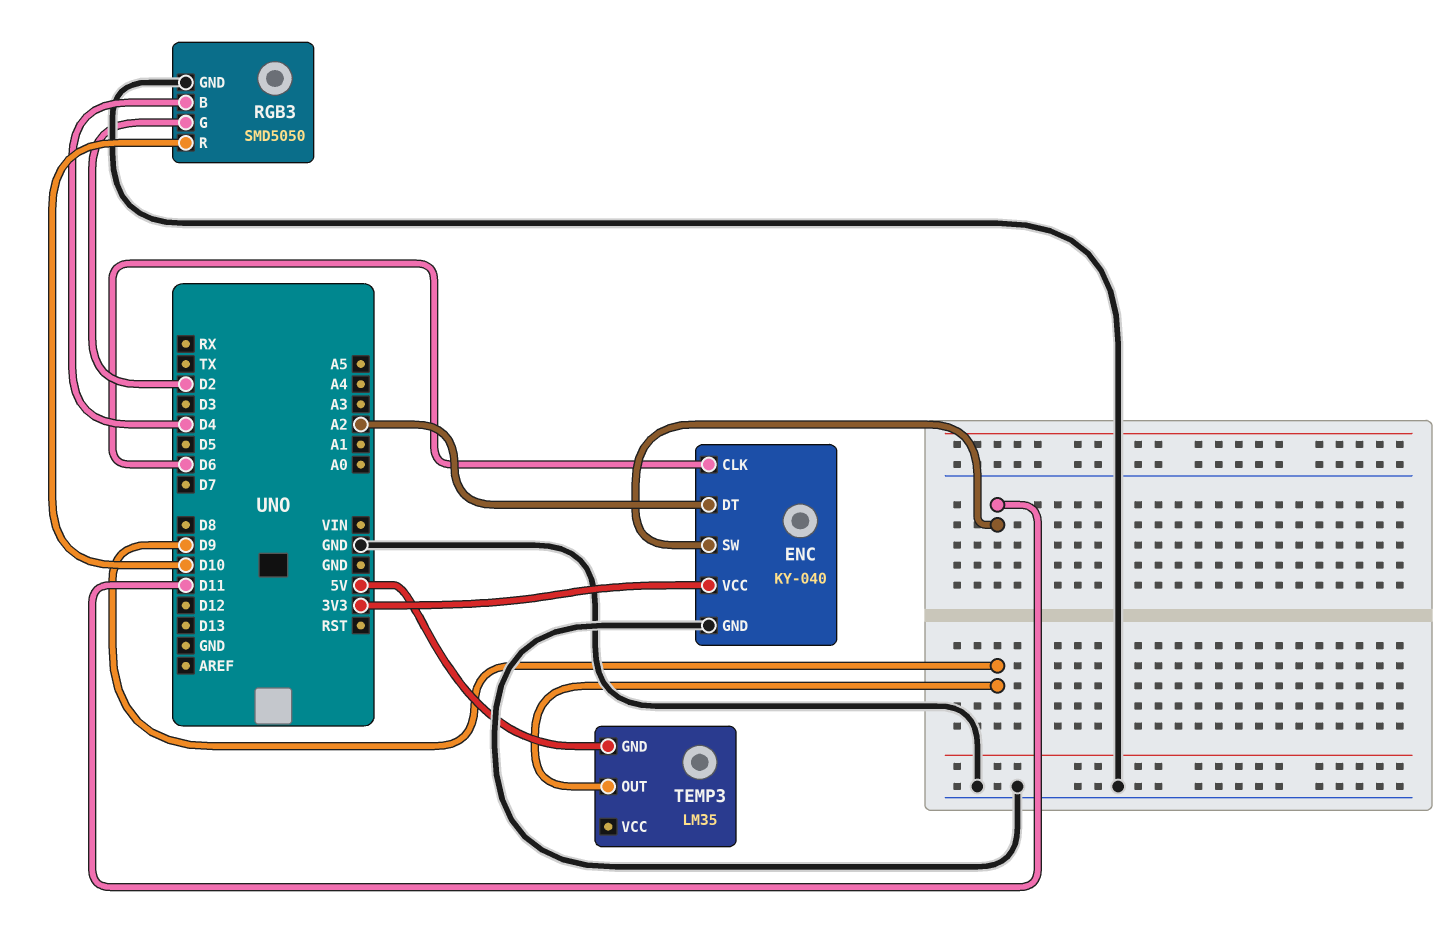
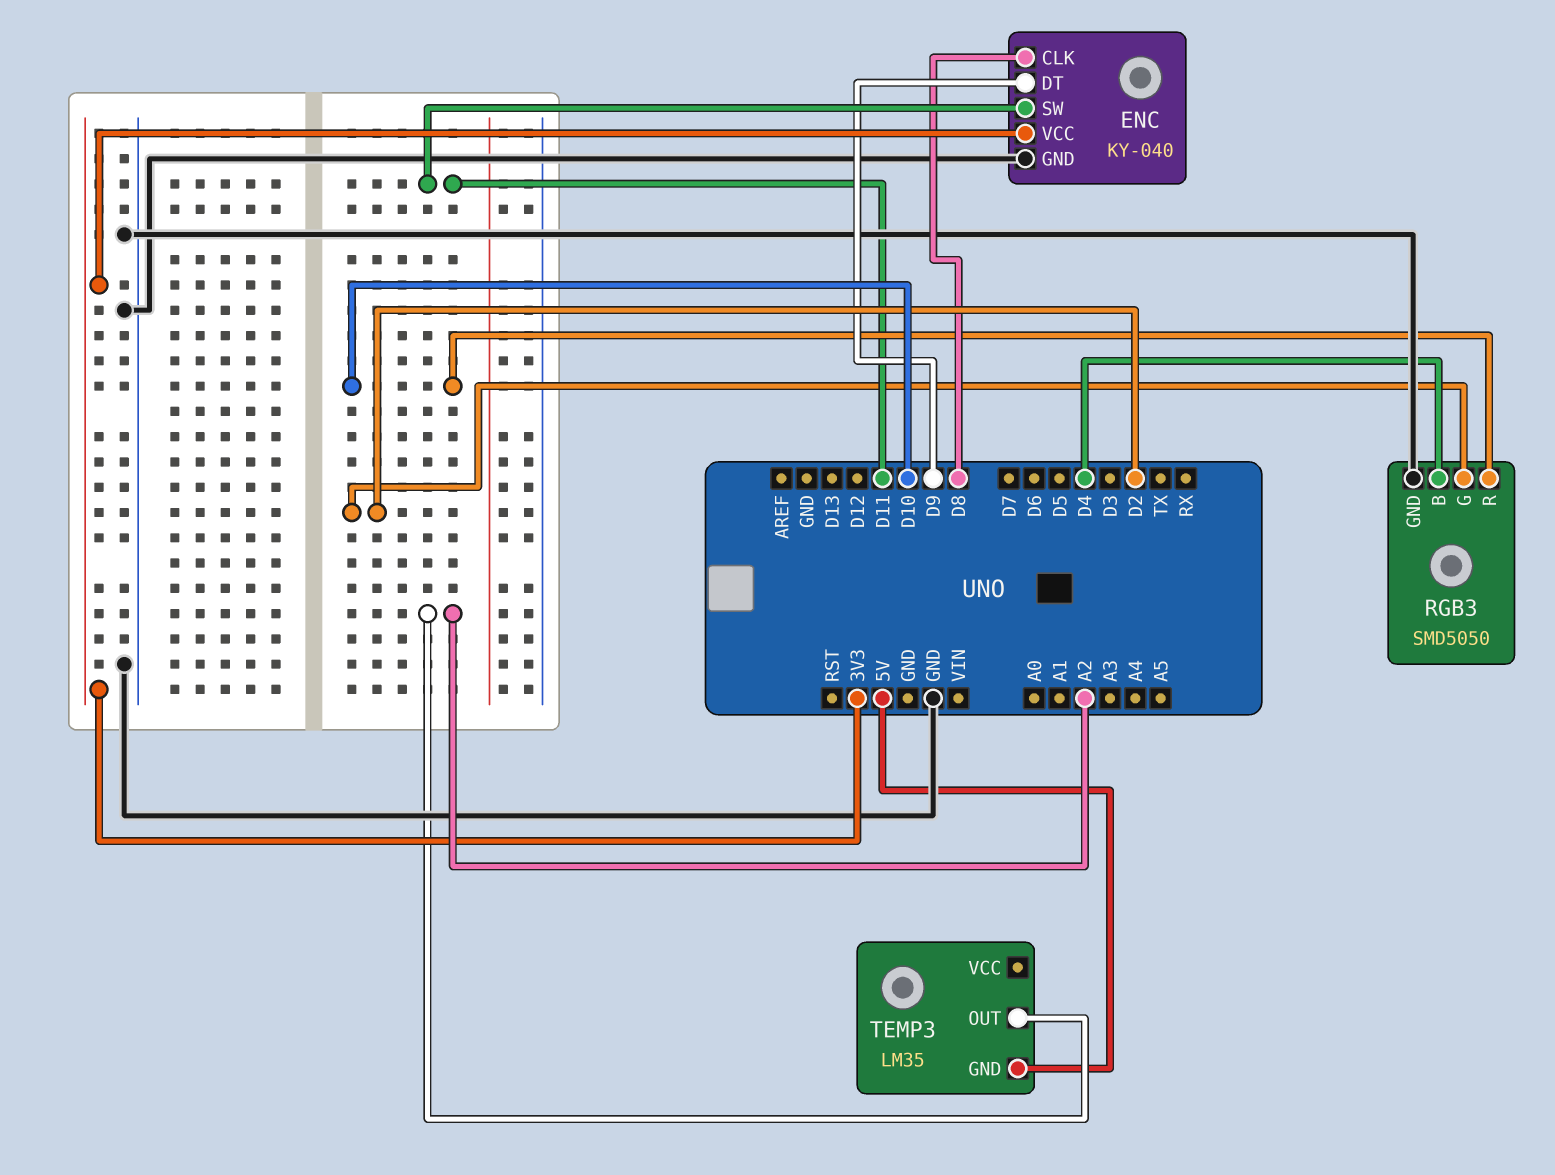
ENC pin CLK: D6 -> D8
ENC pin DT: A2 -> D9
TEMP3 pin OUT: D9 -> A2

